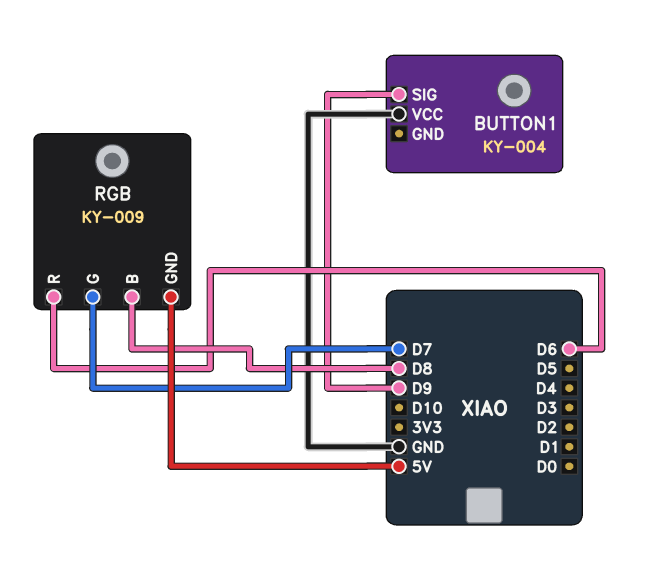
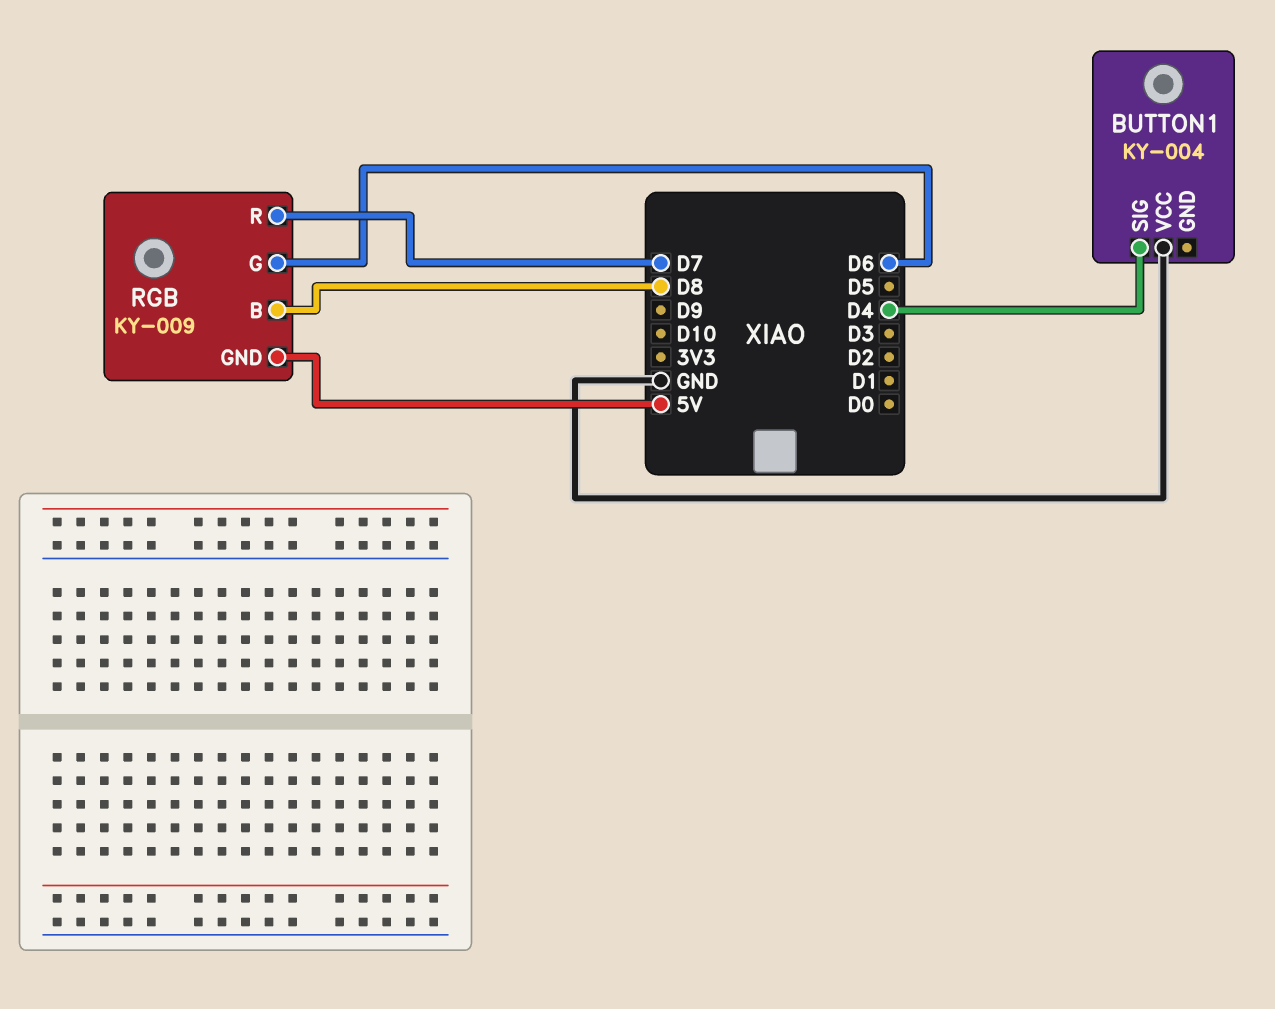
BUTTON1 pin SIG: D9 -> D4
RGB pin G: D7 -> D6
RGB pin R: D6 -> D7

